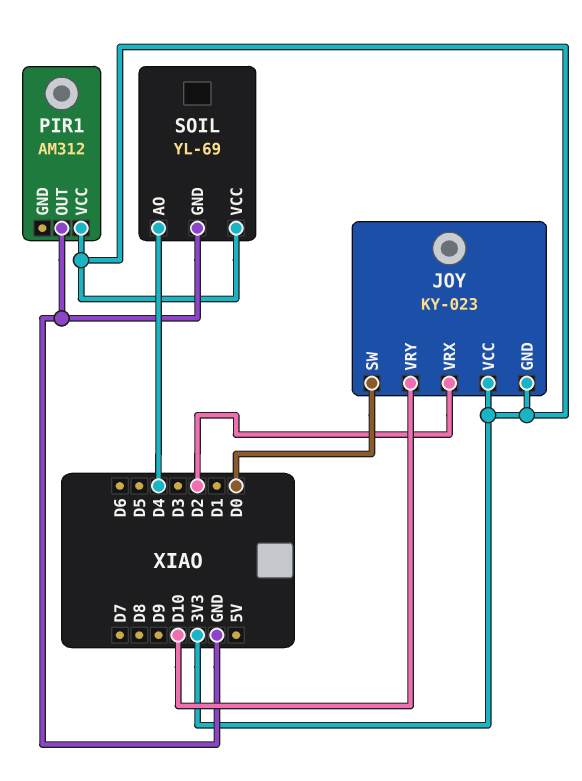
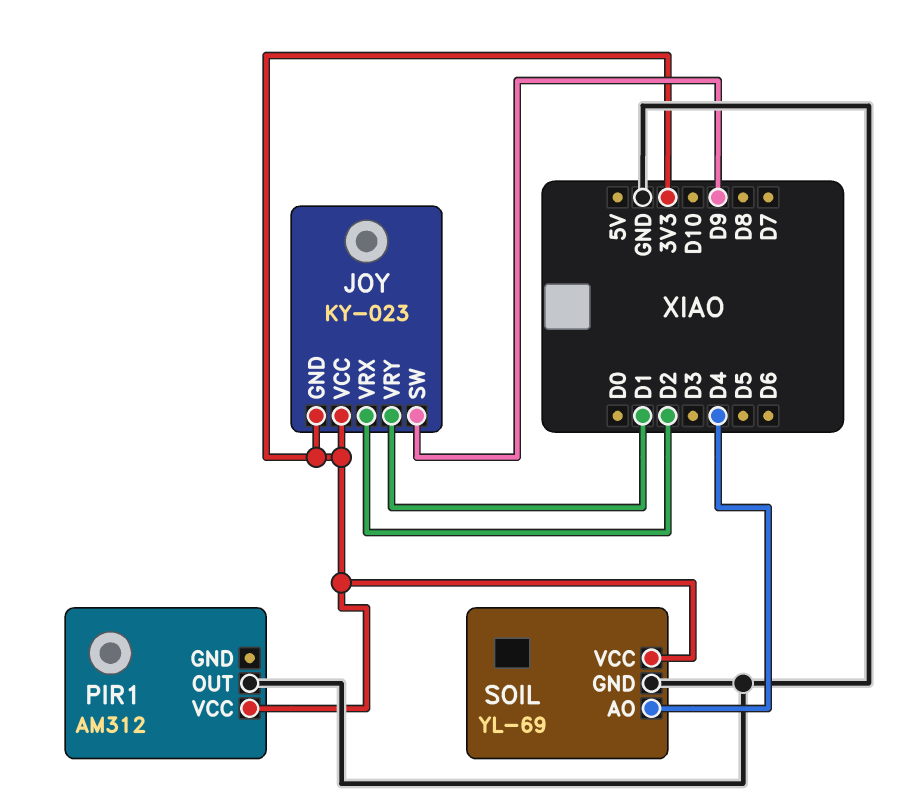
JOY pin SW: D0 -> D9
JOY pin VRY: D10 -> D1

